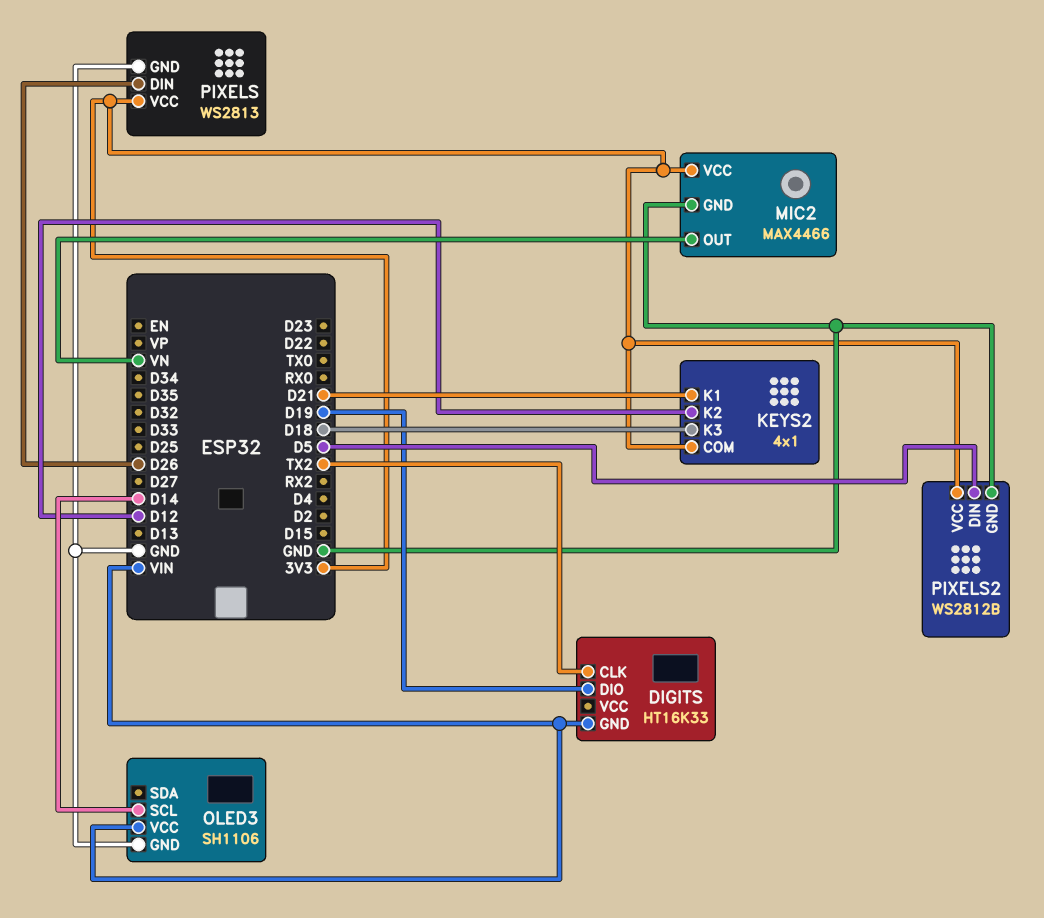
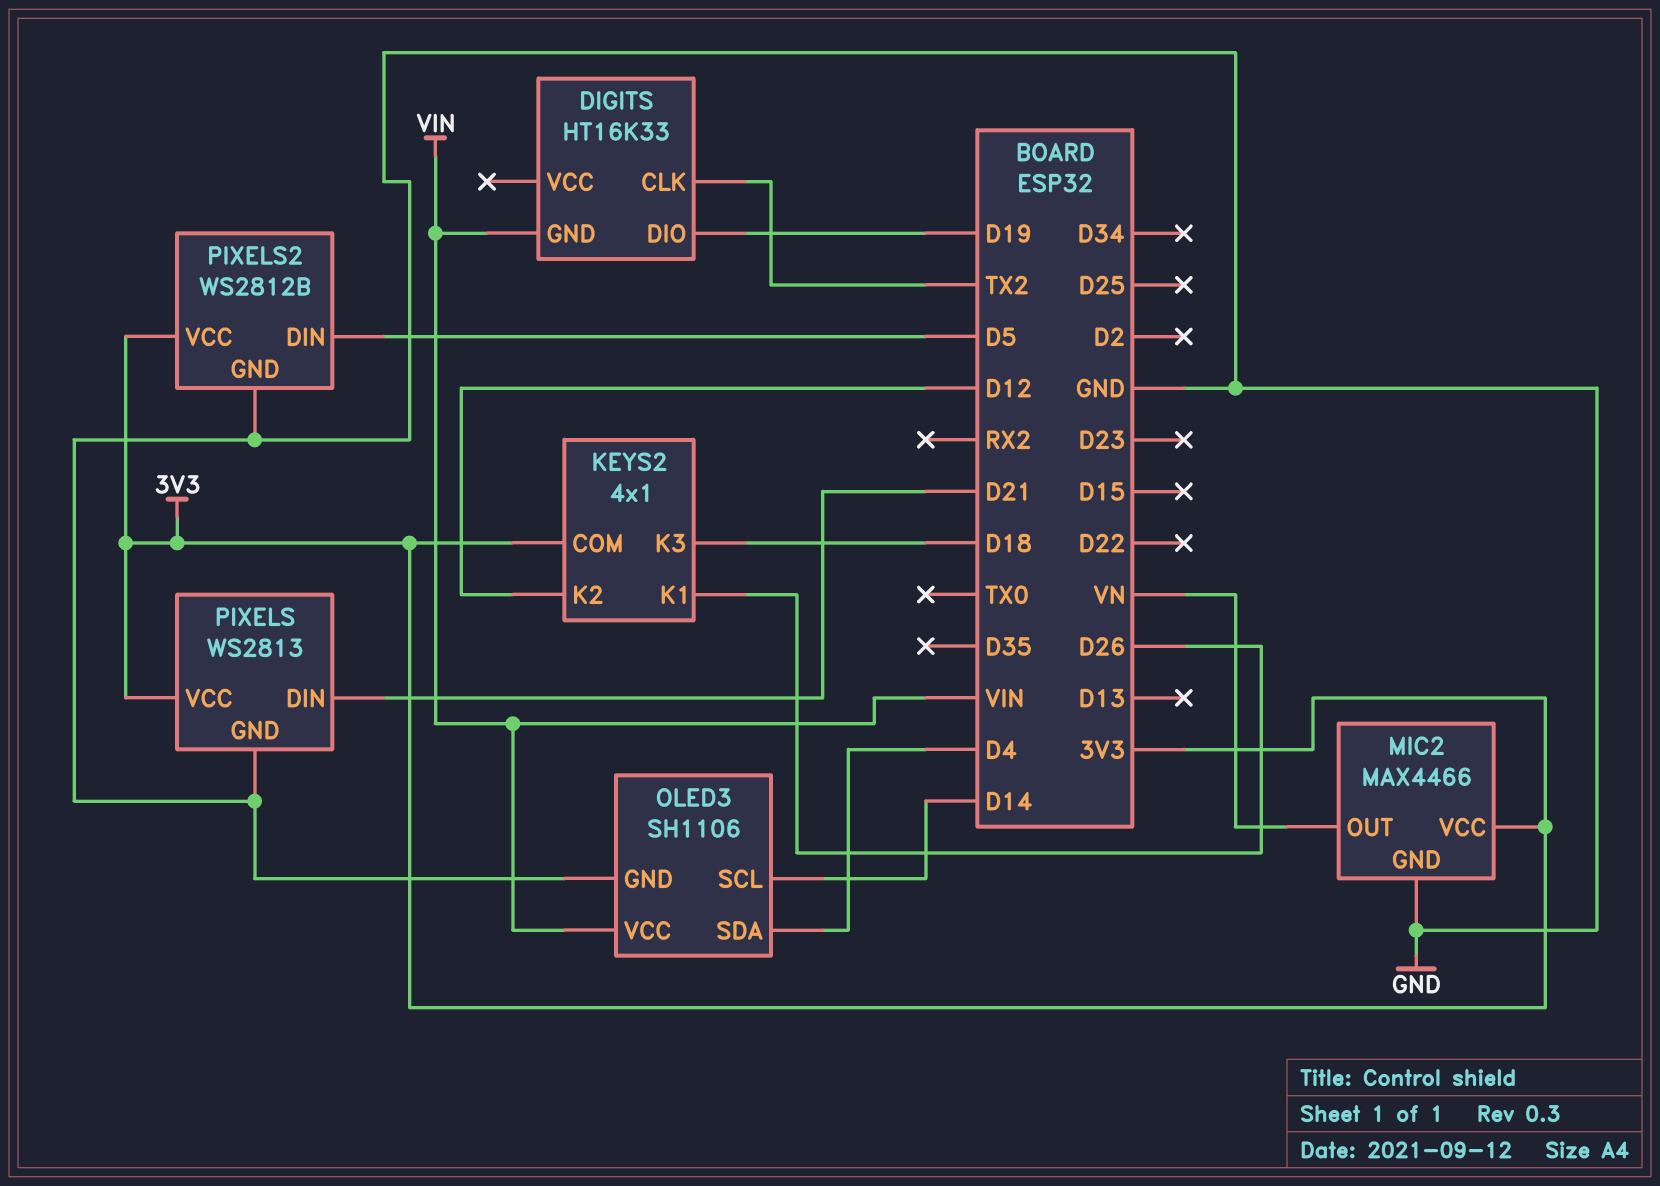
KEYS2 pin K1: D21 -> D26
OLED3 pin SDA: none -> D4
PIXELS pin DIN: D26 -> D21

